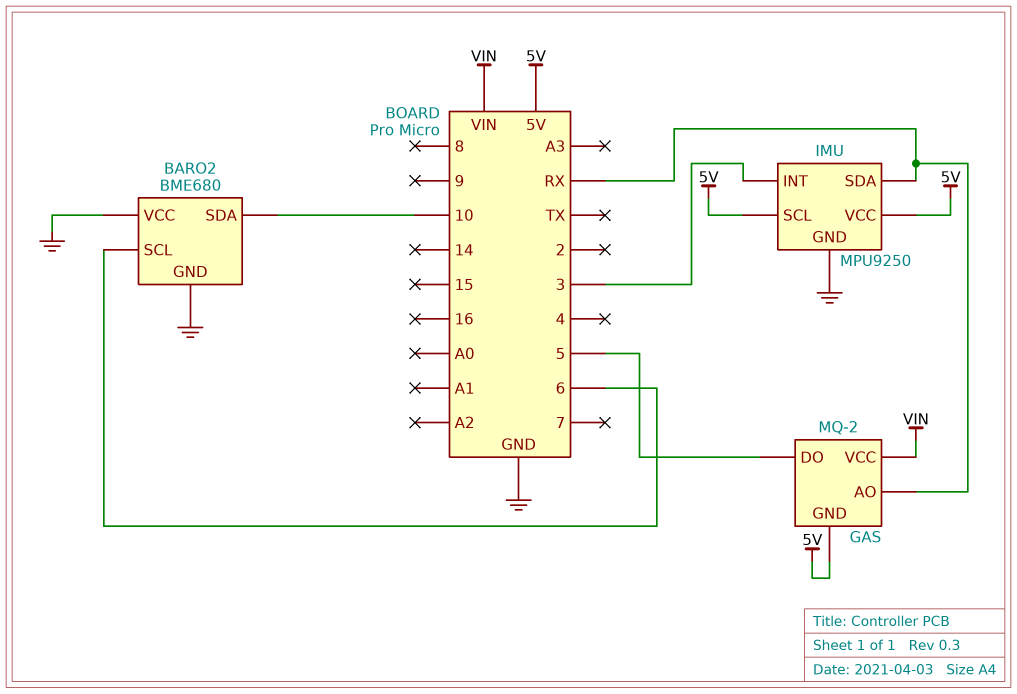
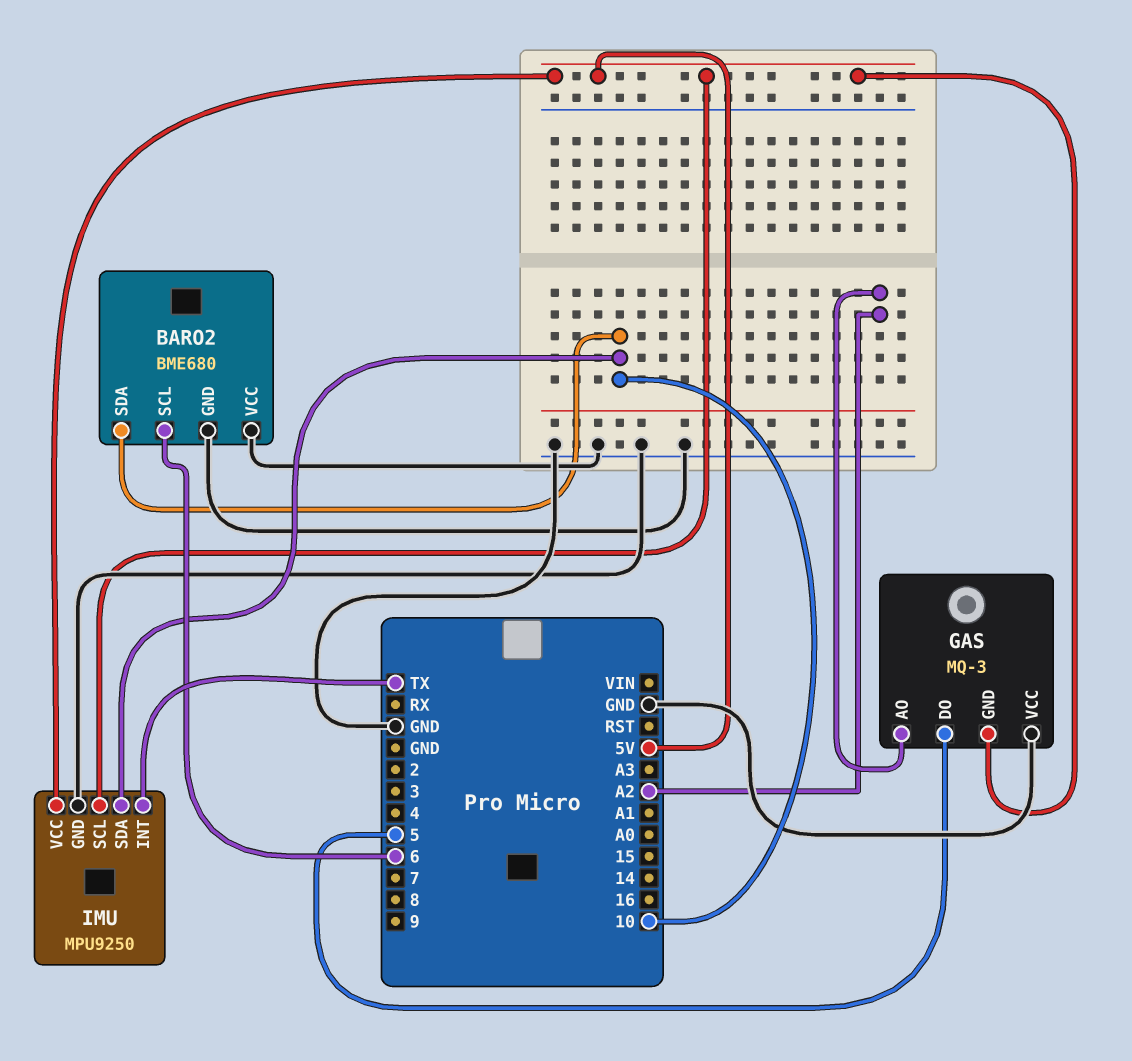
GAS: MQ-2 -> MQ-3
GAS pin AO: RX -> A2
GAS pin VCC: VIN -> GND
IMU pin INT: 3 -> TX
IMU pin SDA: RX -> 10

